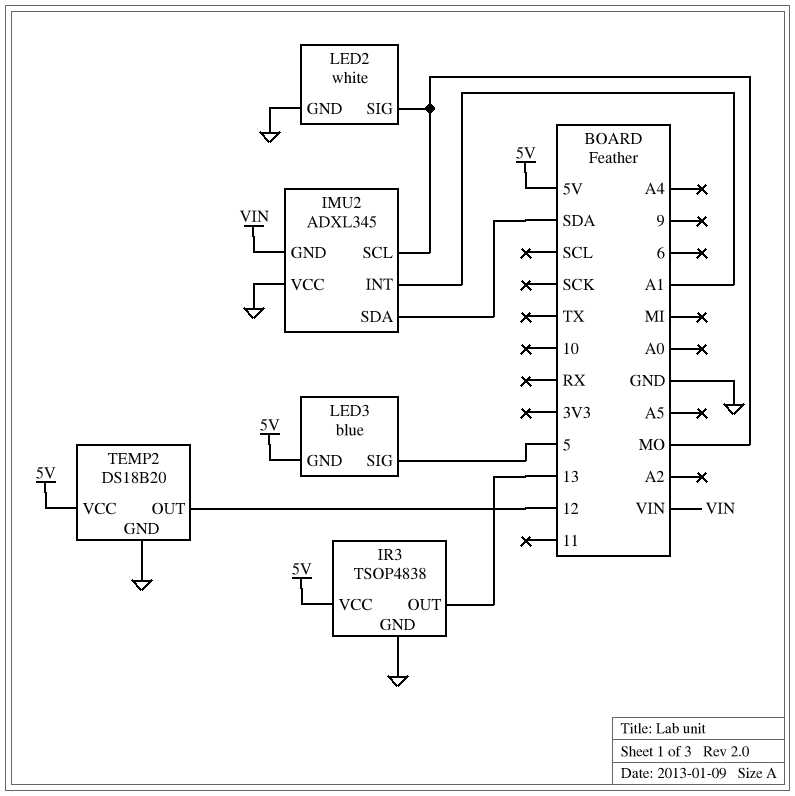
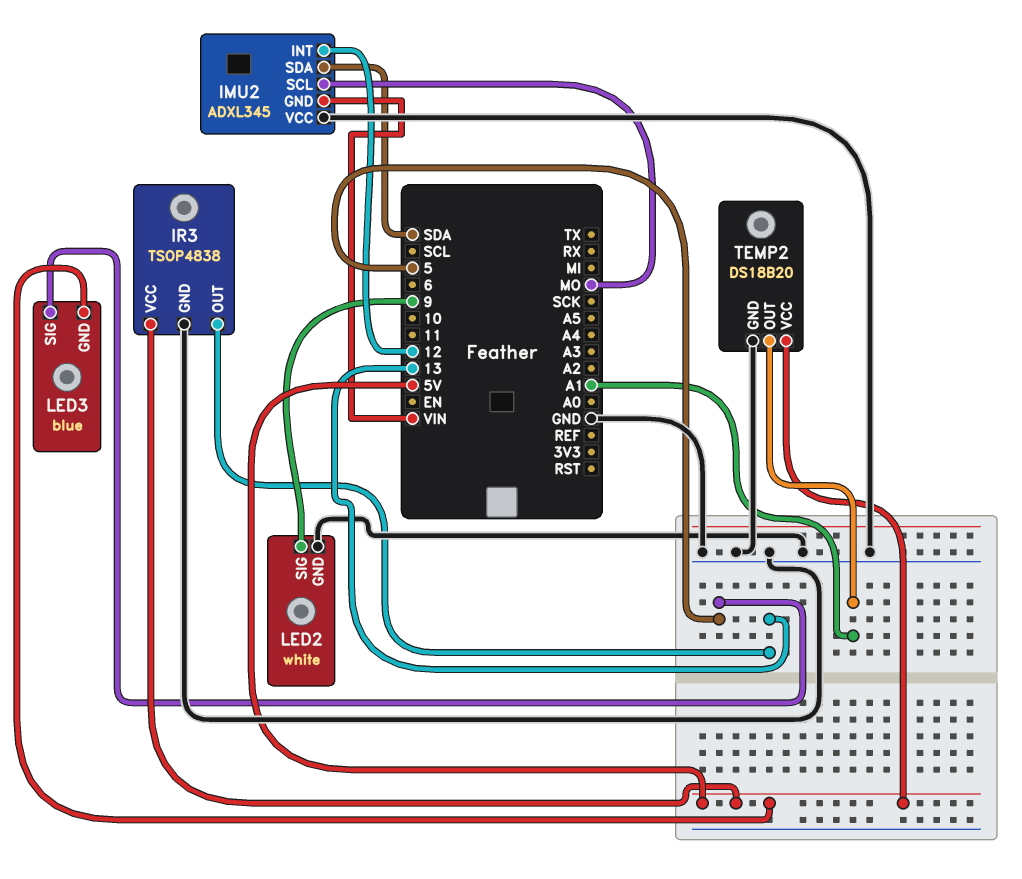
IMU2 pin INT: A1 -> 12
LED2 pin SIG: MO -> 9
TEMP2 pin OUT: 12 -> A1

